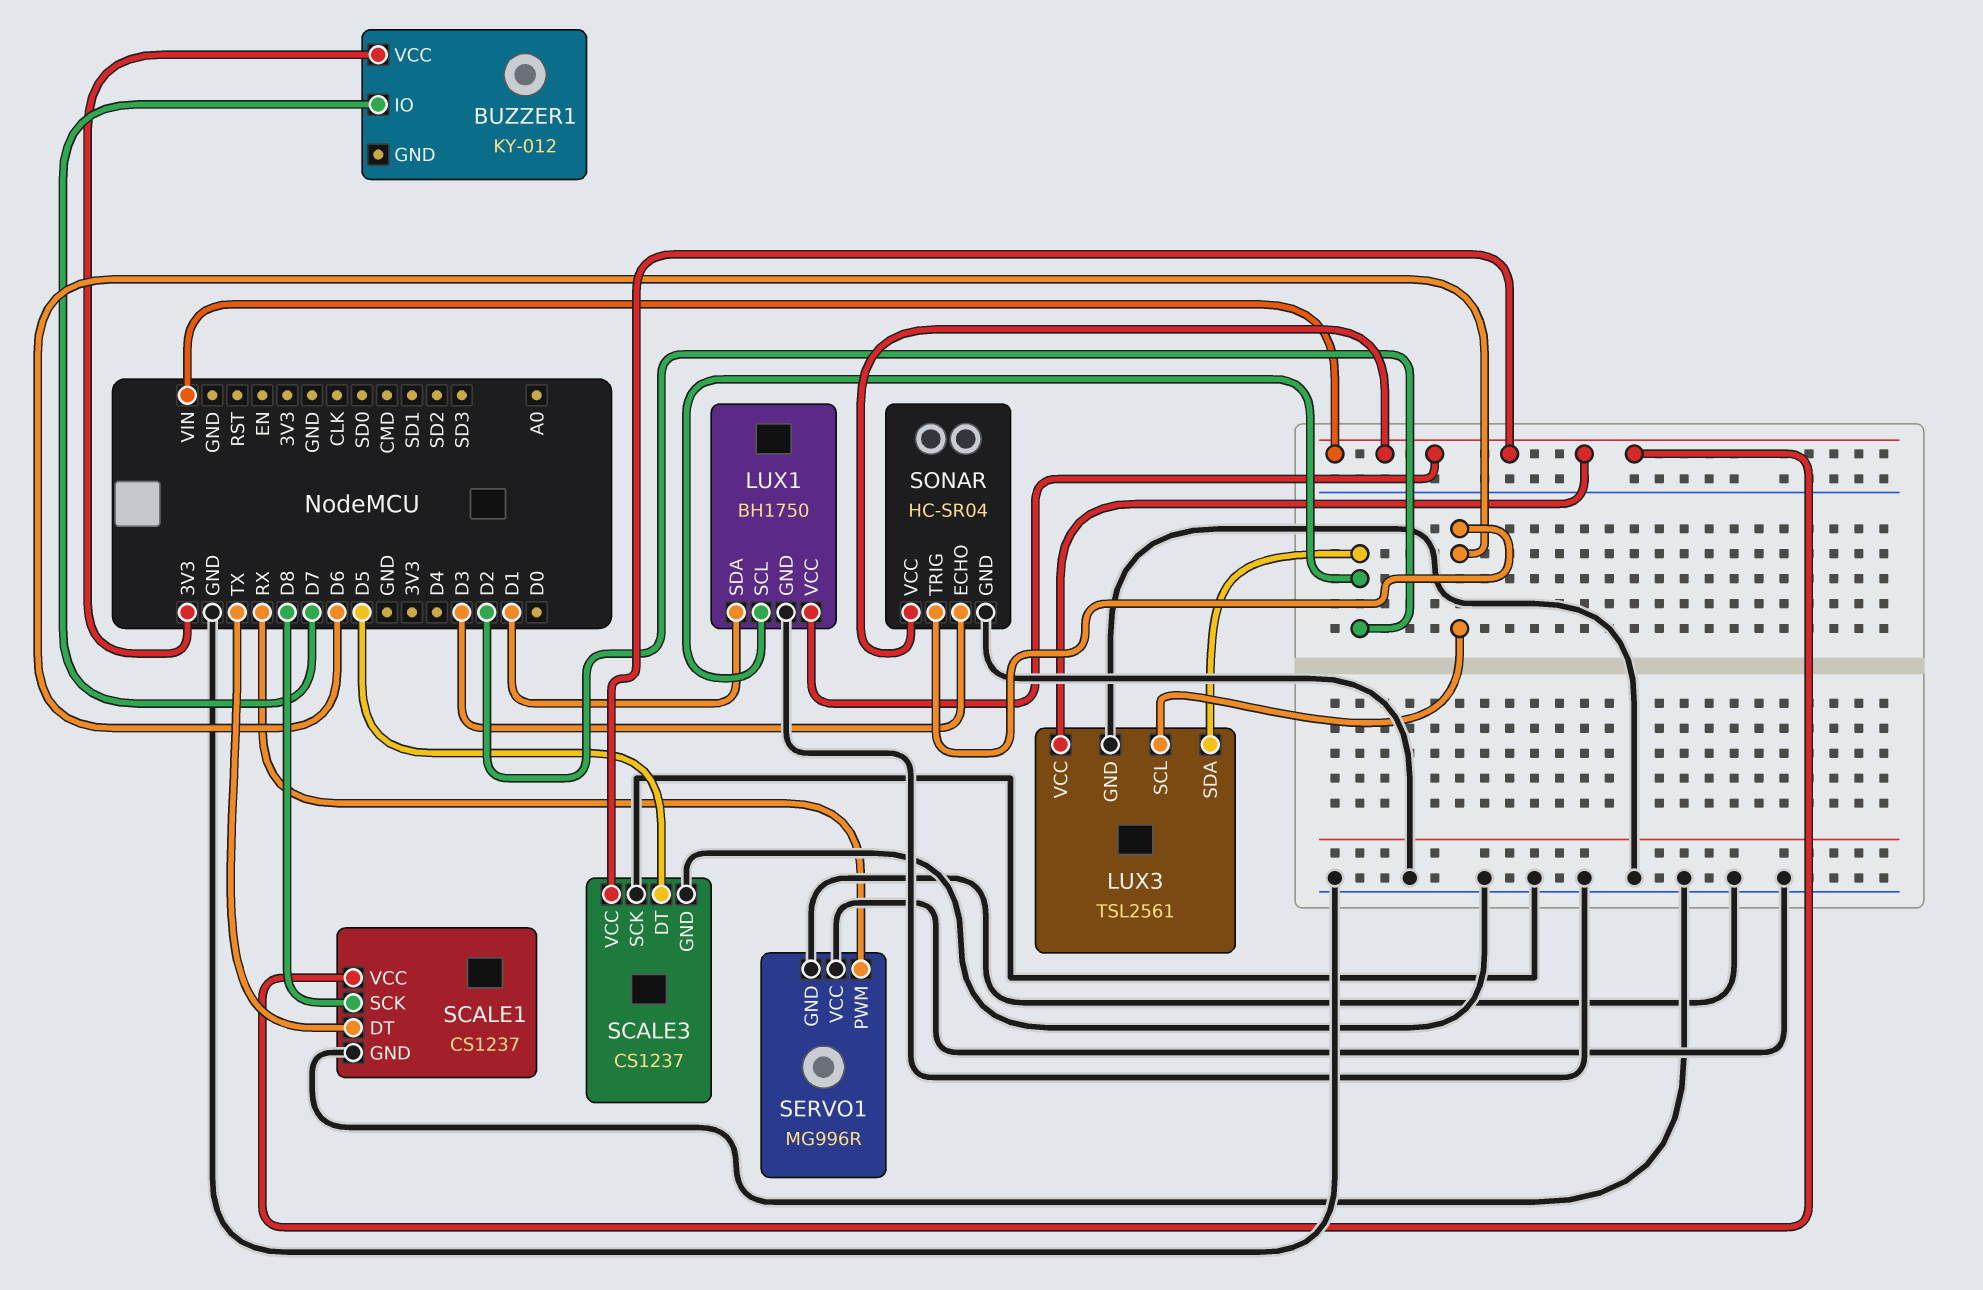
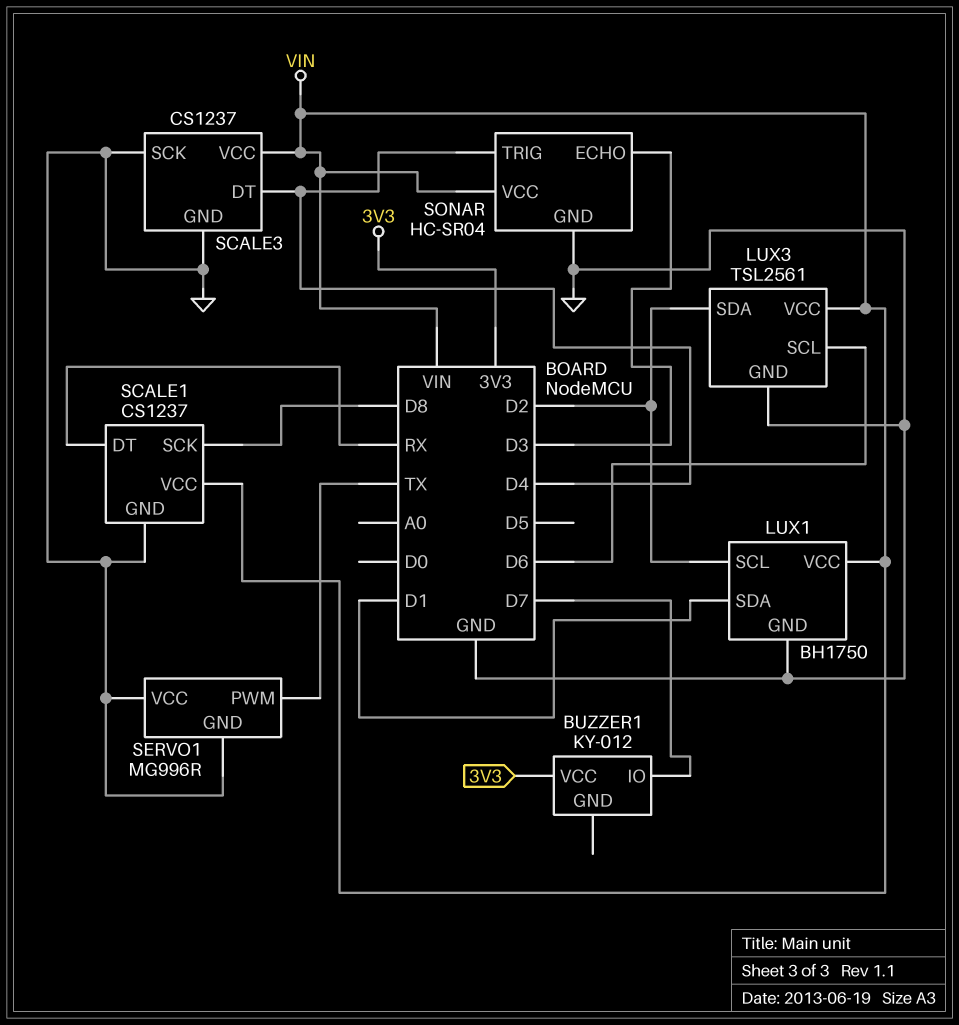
SCALE1 pin DT: TX -> RX
SCALE3 pin DT: D5 -> D4
SERVO1 pin PWM: RX -> TX
SONAR pin TRIG: D6 -> D4

